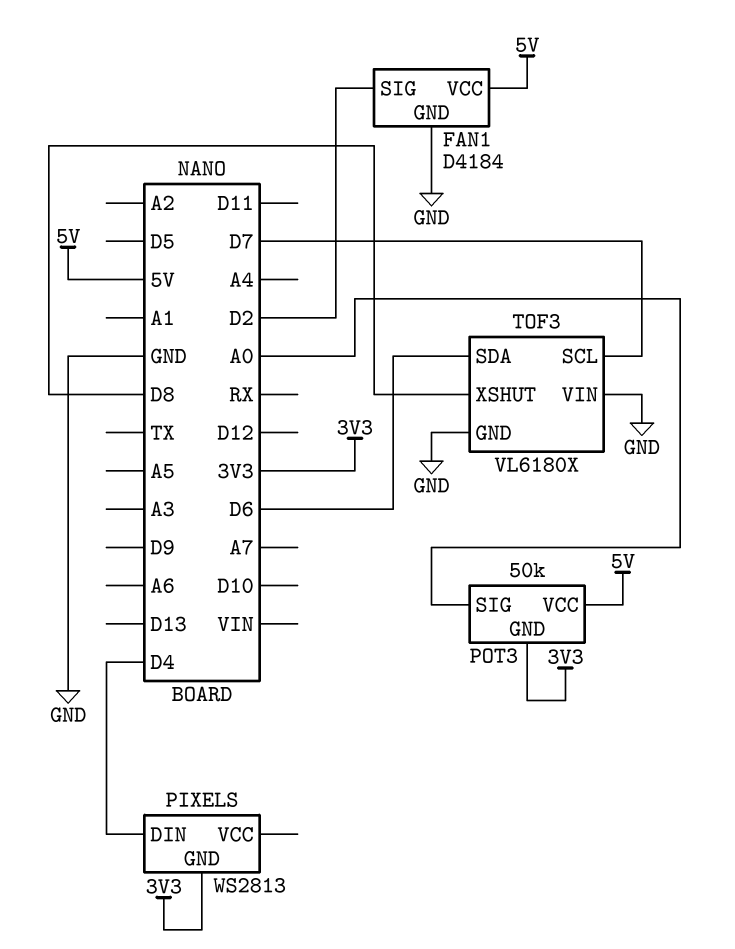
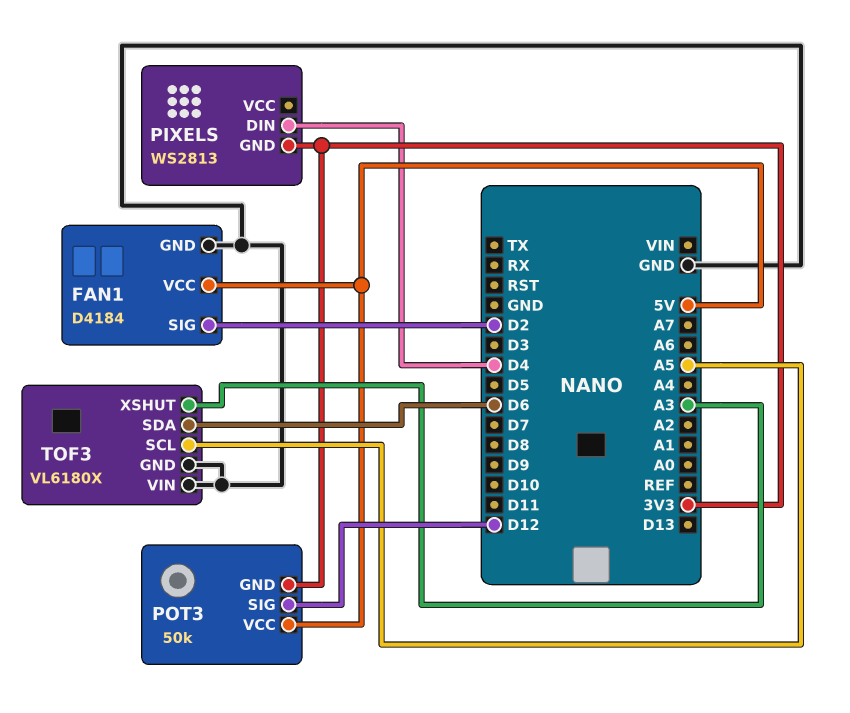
POT3 pin SIG: A0 -> D12
TOF3 pin SCL: D7 -> A5
TOF3 pin XSHUT: D8 -> A3

